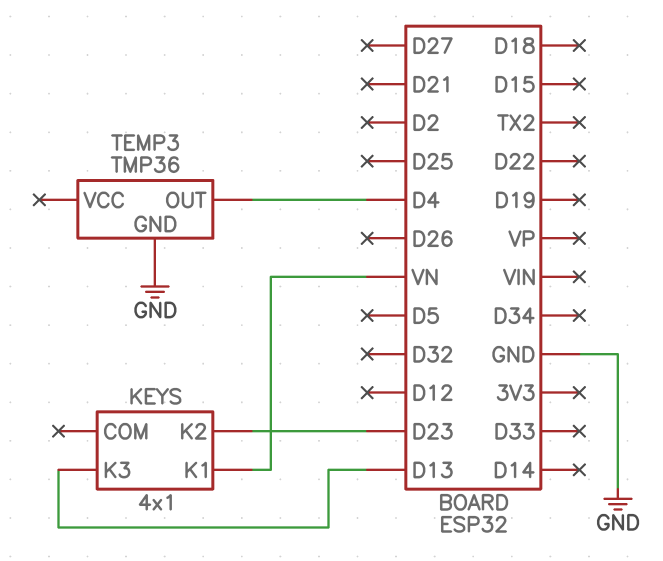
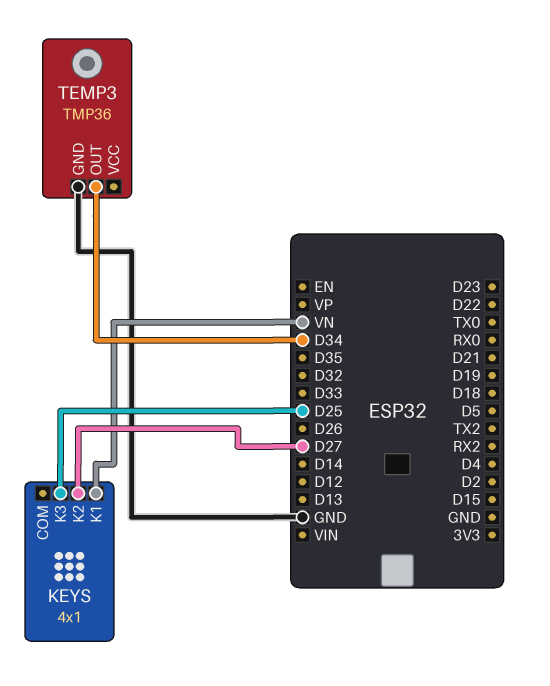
KEYS pin K2: D23 -> D27
KEYS pin K3: D13 -> D25
TEMP3 pin OUT: D4 -> D34

